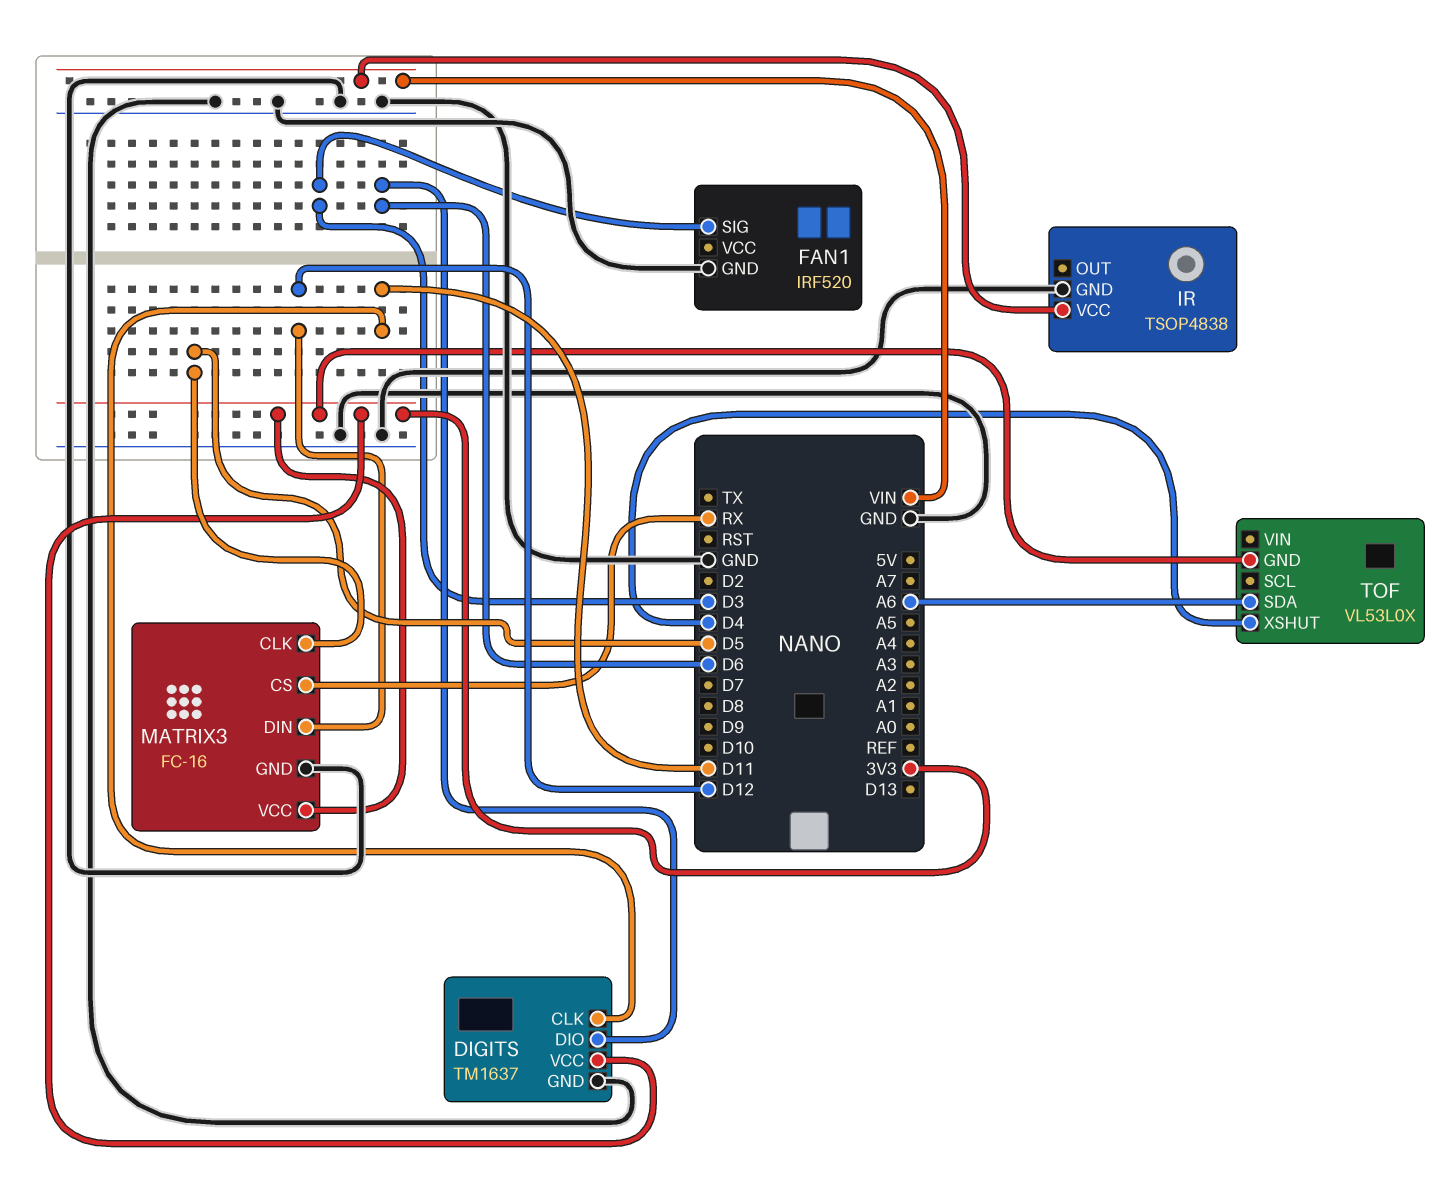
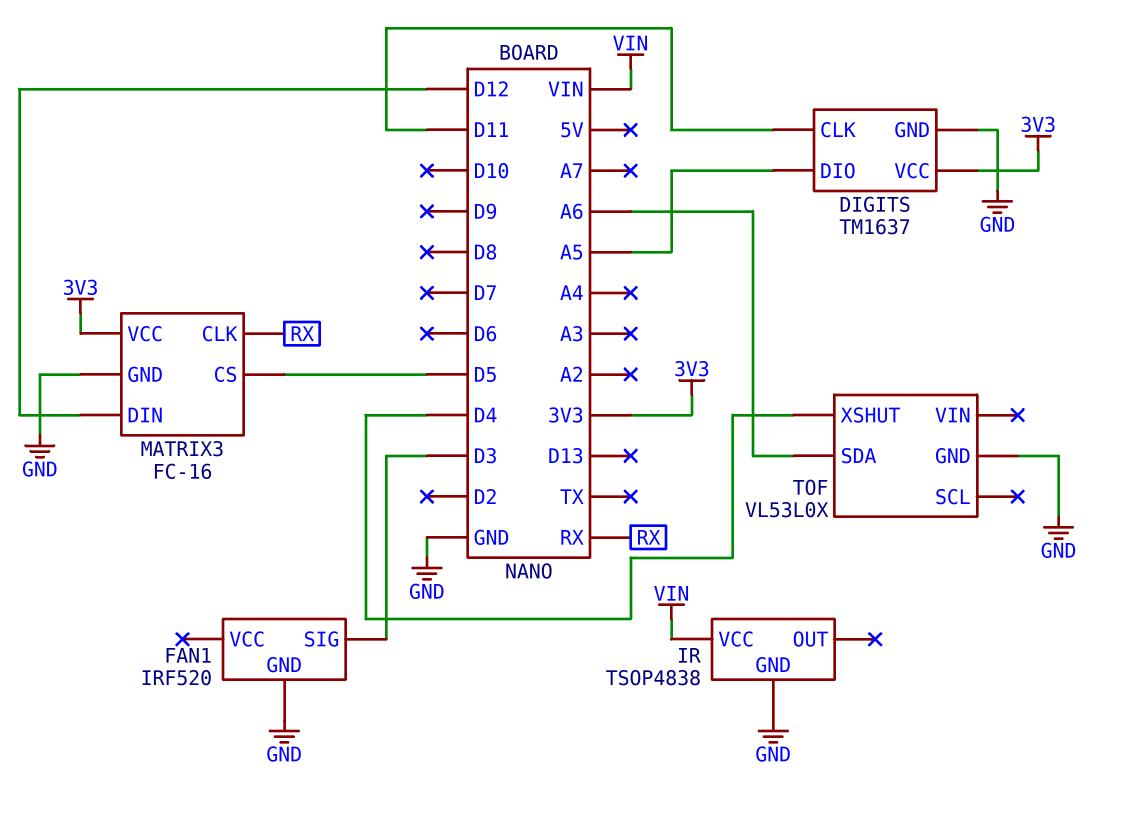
DIGITS pin DIO: D6 -> A5
MATRIX3 pin CLK: D5 -> RX
MATRIX3 pin CS: RX -> D5
TOF pin GND: 3V3 -> GND

